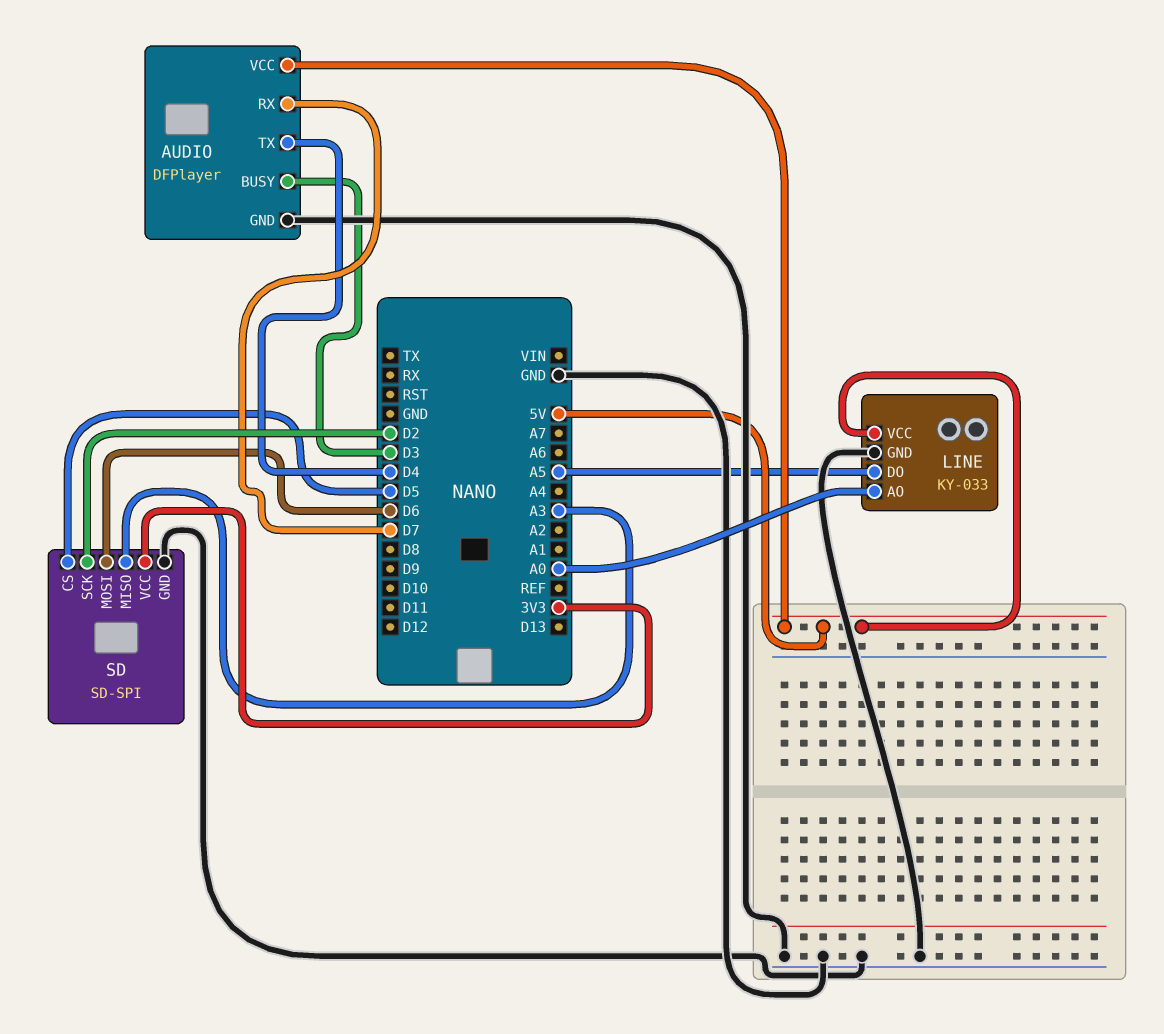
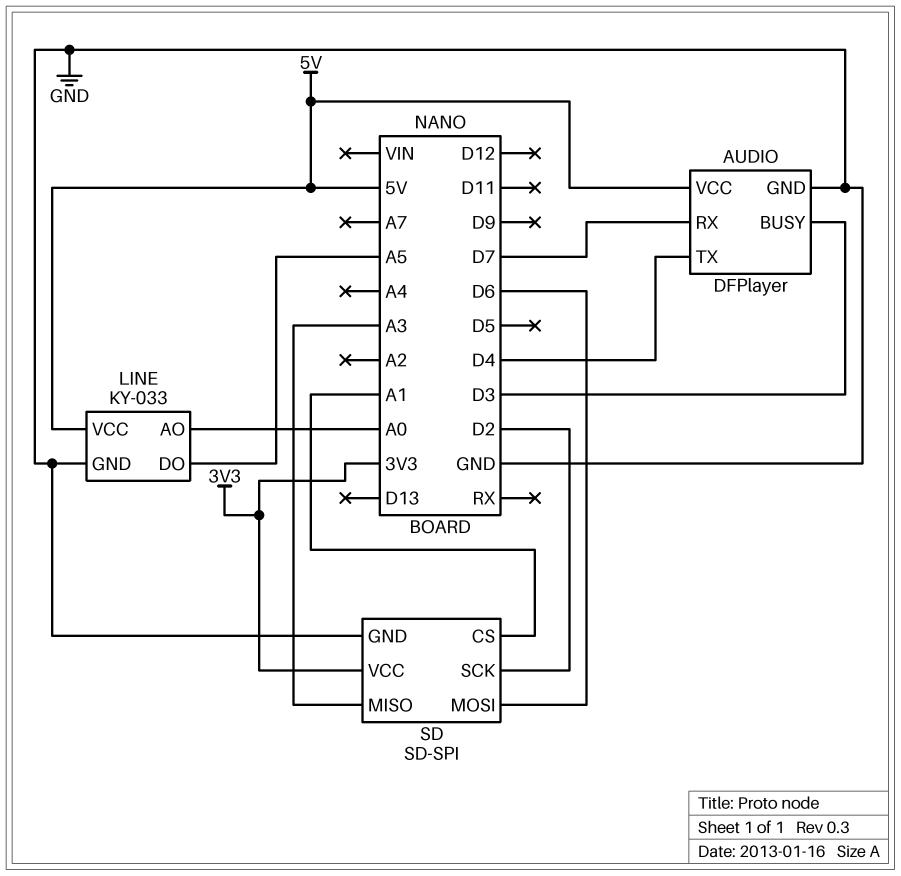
SD pin CS: D5 -> A1

